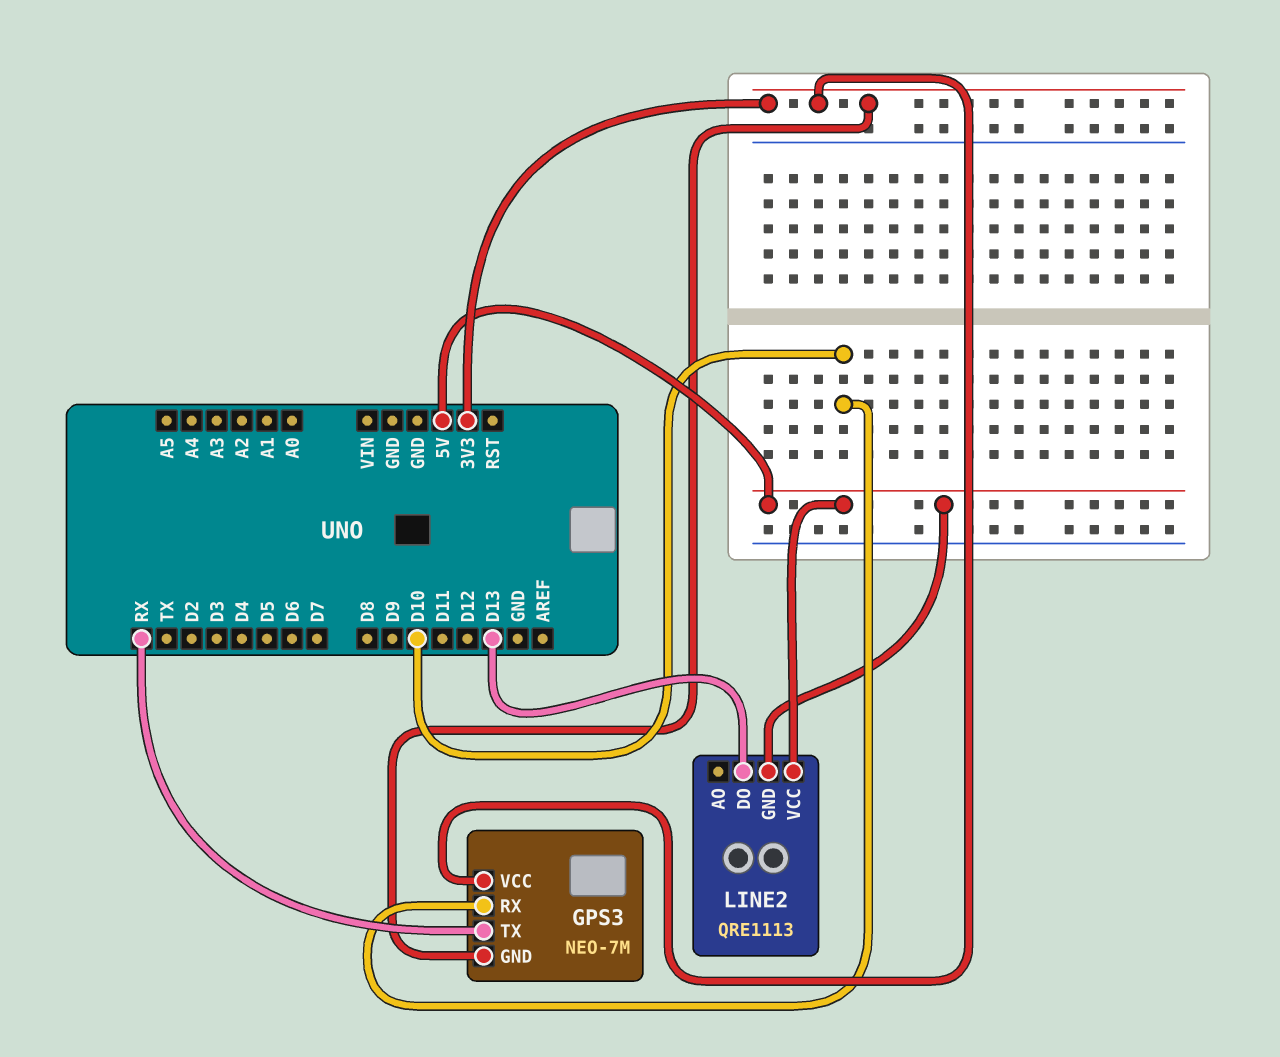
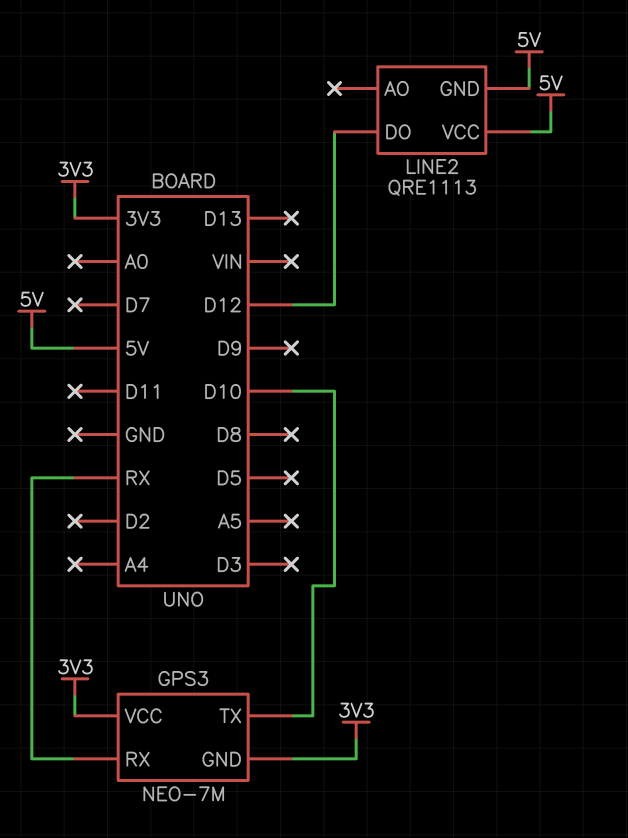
GPS3 pin RX: D10 -> RX
GPS3 pin TX: RX -> D10
LINE2 pin DO: D13 -> D12

